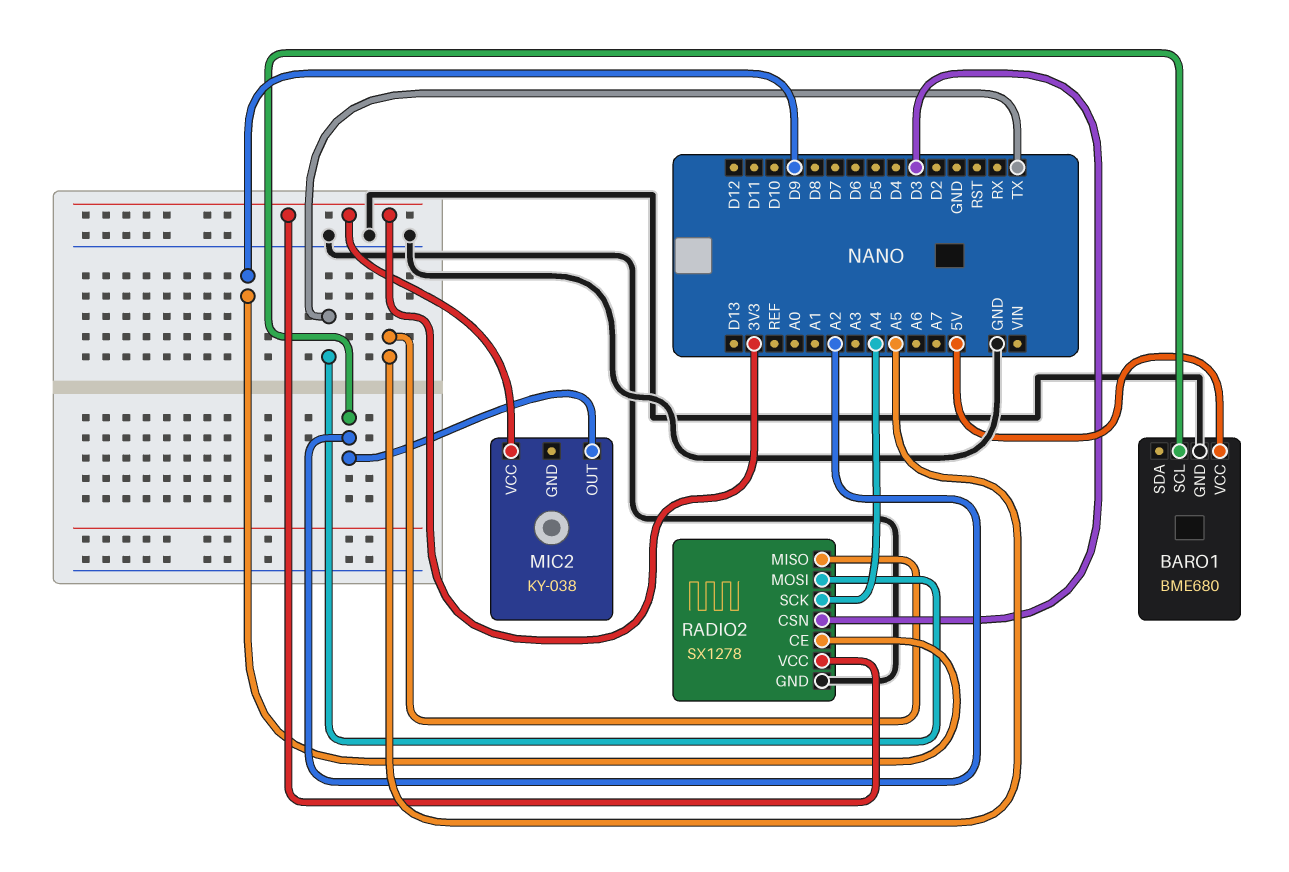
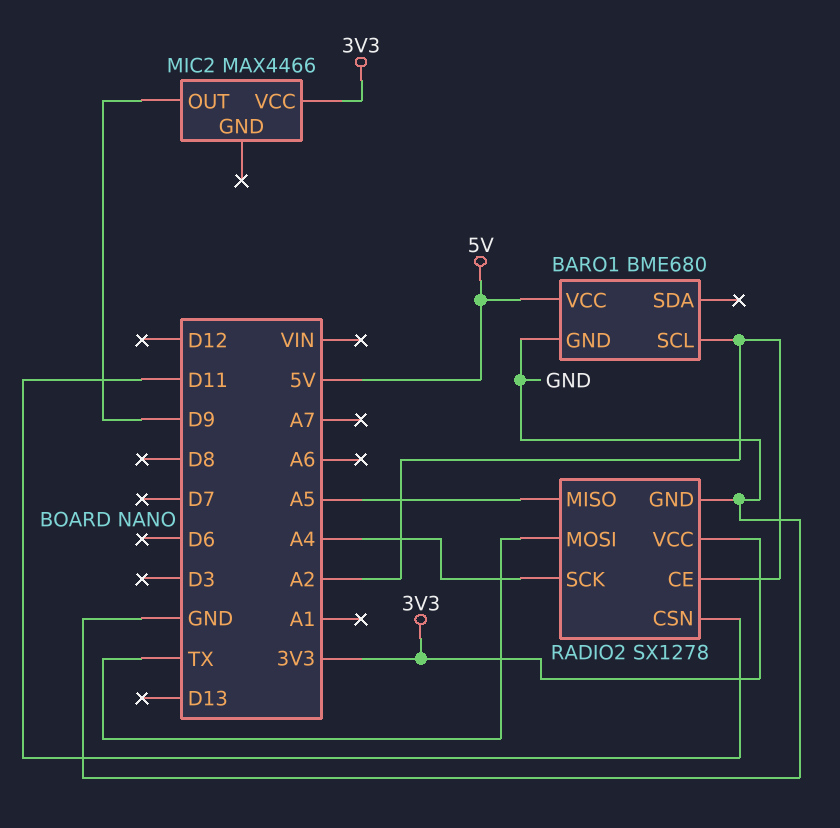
MIC2: KY-038 -> MAX4466
MIC2 pin OUT: A2 -> D9
RADIO2 pin CE: D9 -> A2
RADIO2 pin CSN: D3 -> D11

